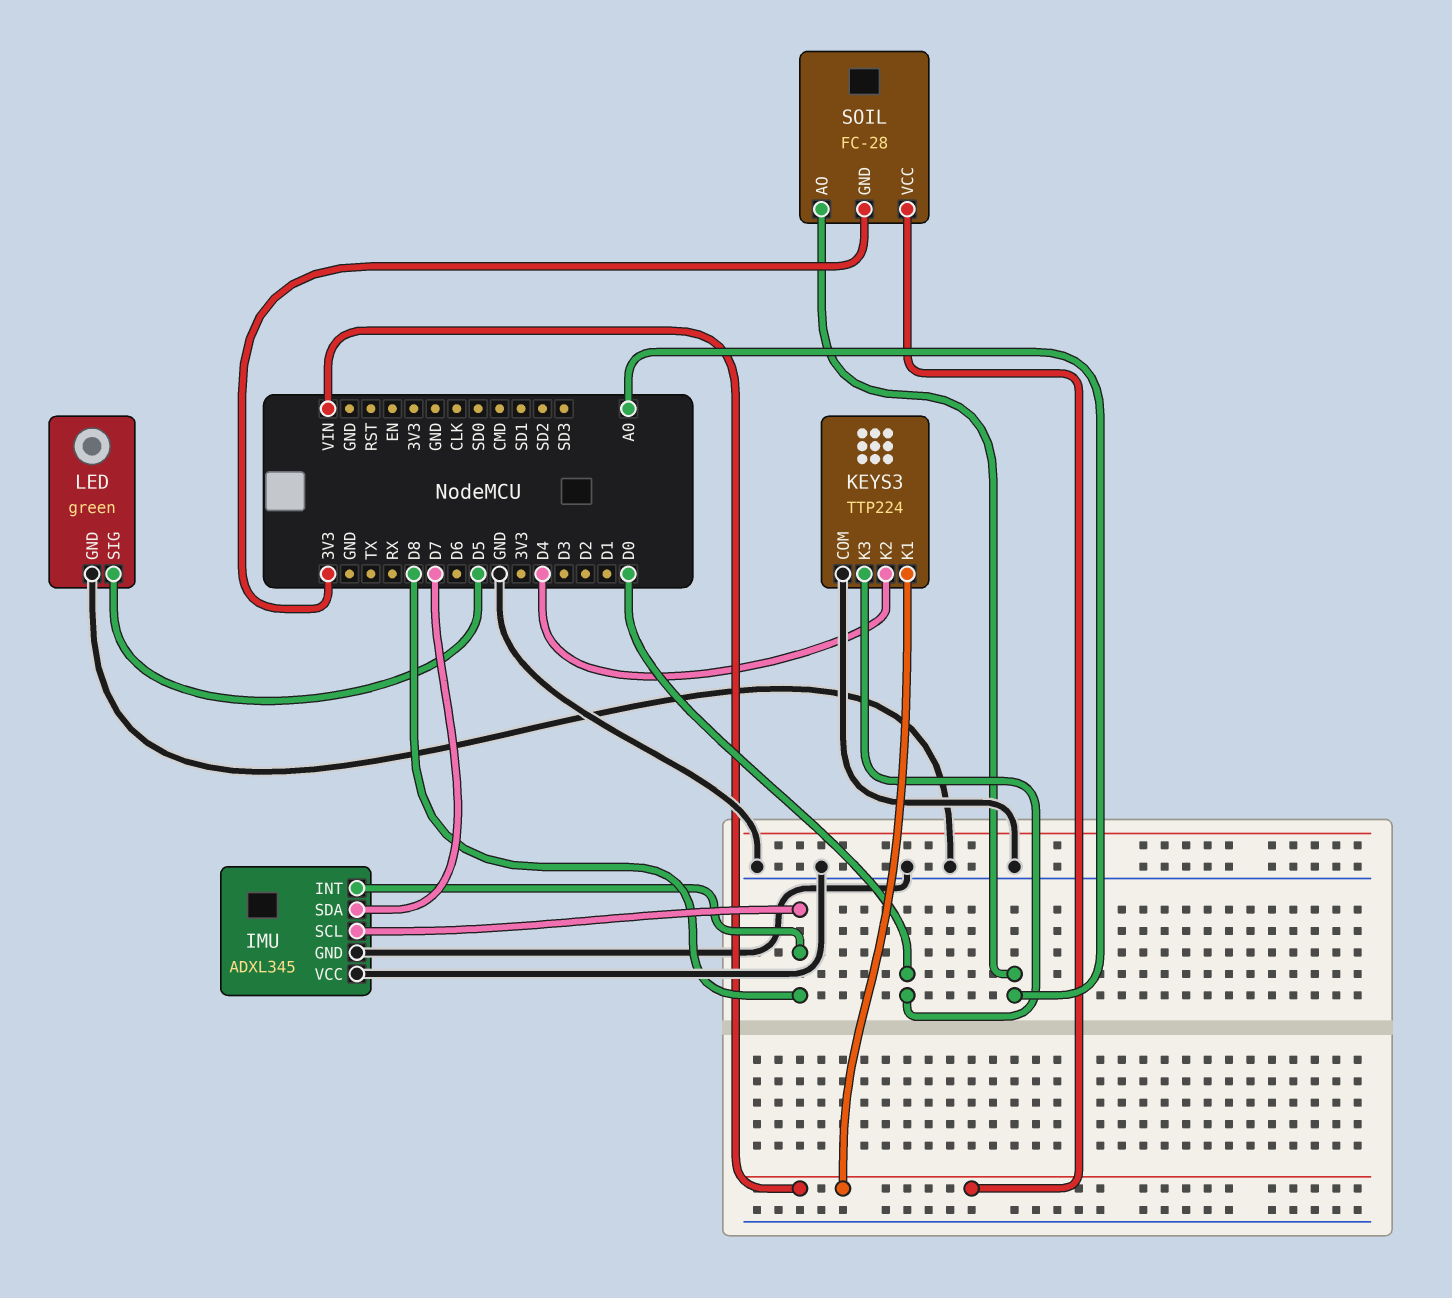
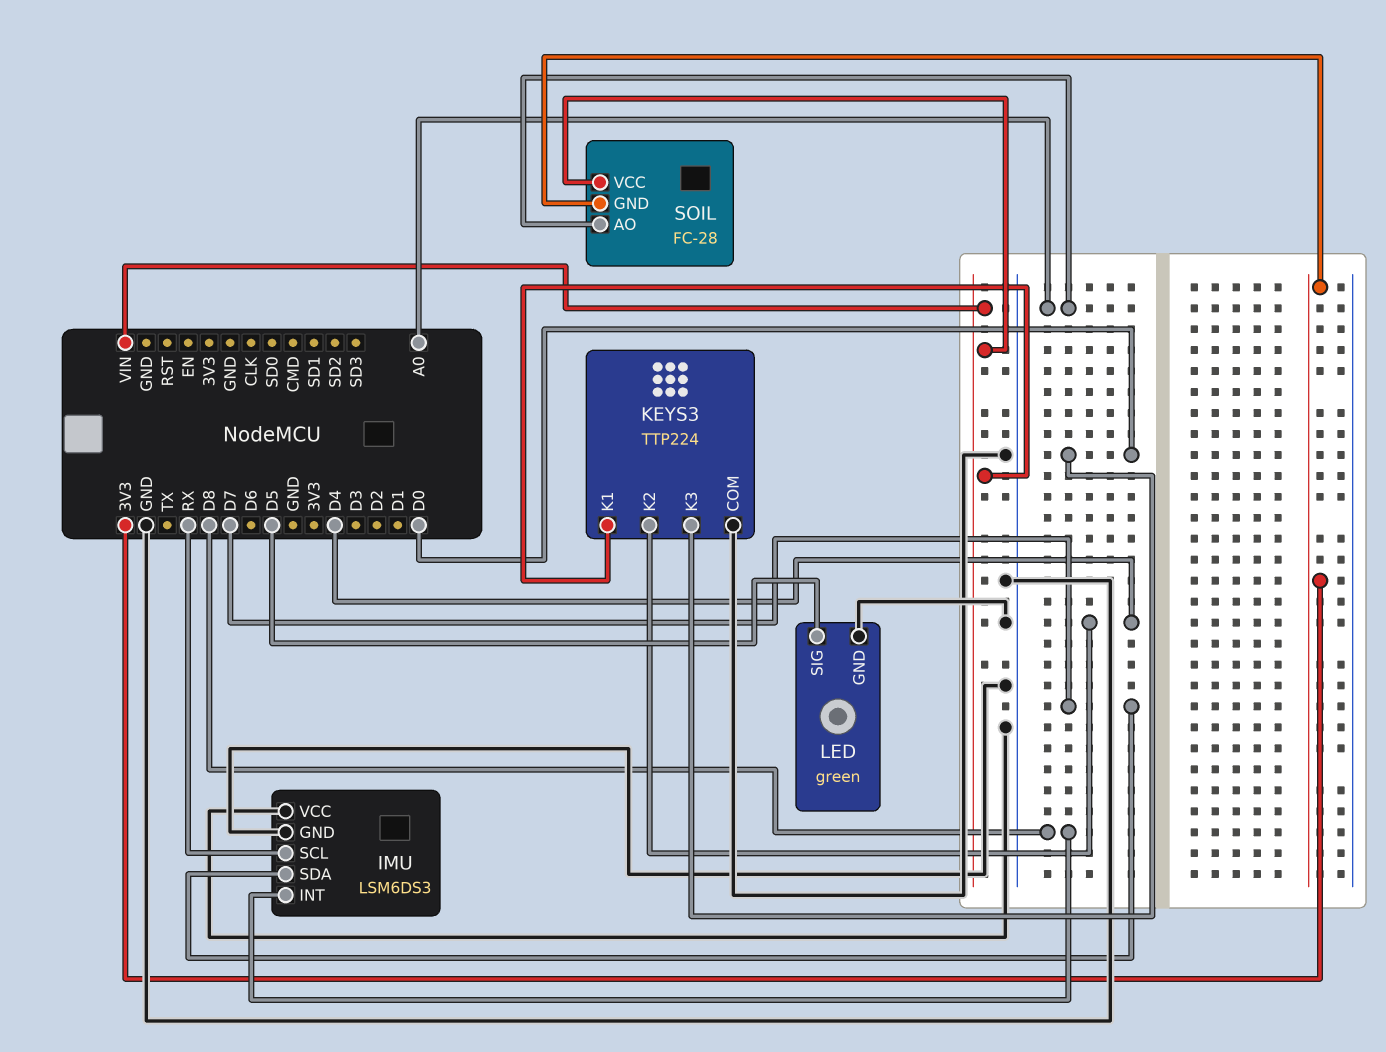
IMU: ADXL345 -> LSM6DS3
IMU pin SCL: D8 -> RX

